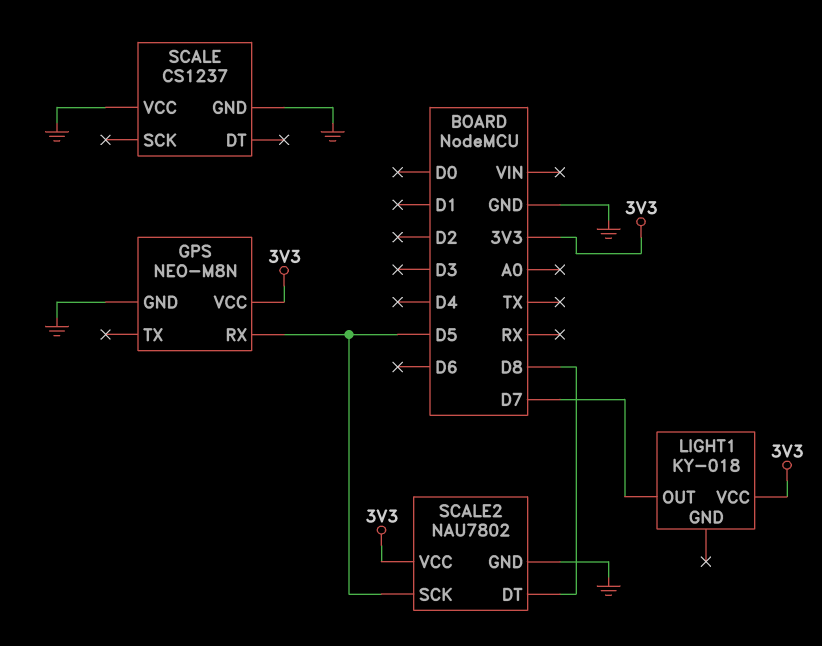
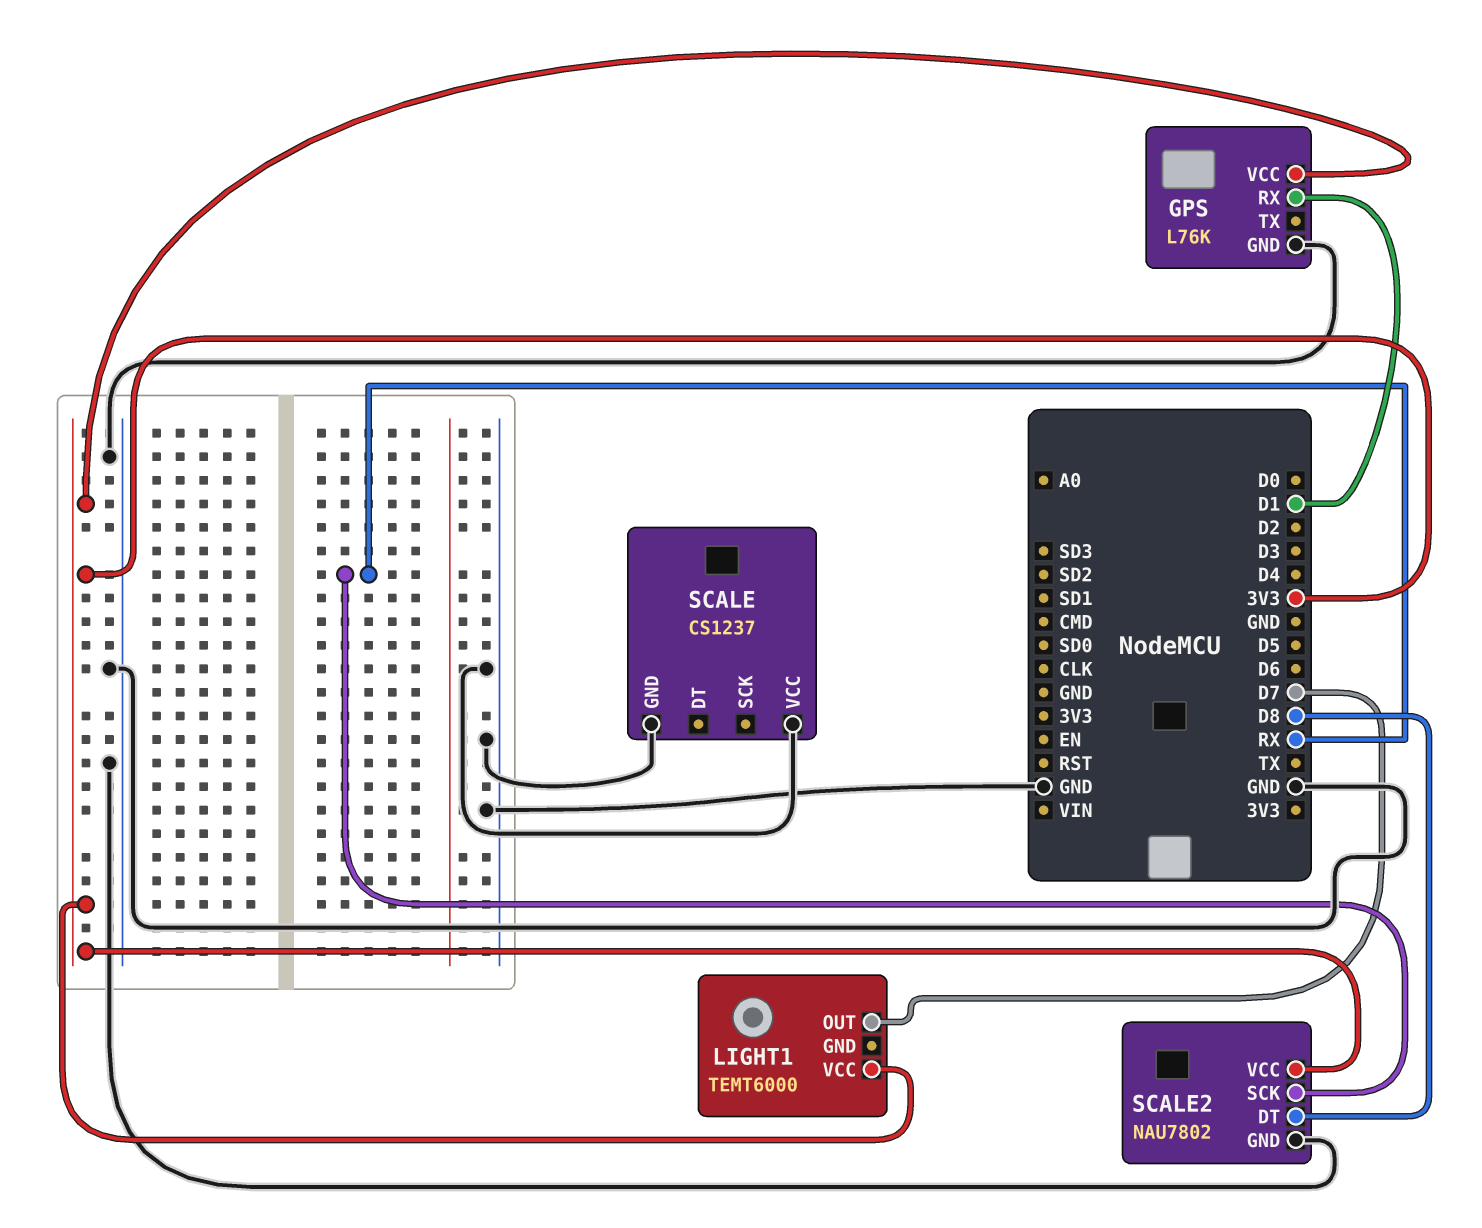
GPS: NEO-M8N -> L76K
GPS pin RX: D5 -> D1
LIGHT1: KY-018 -> TEMT6000
SCALE2 pin SCK: D5 -> RX

